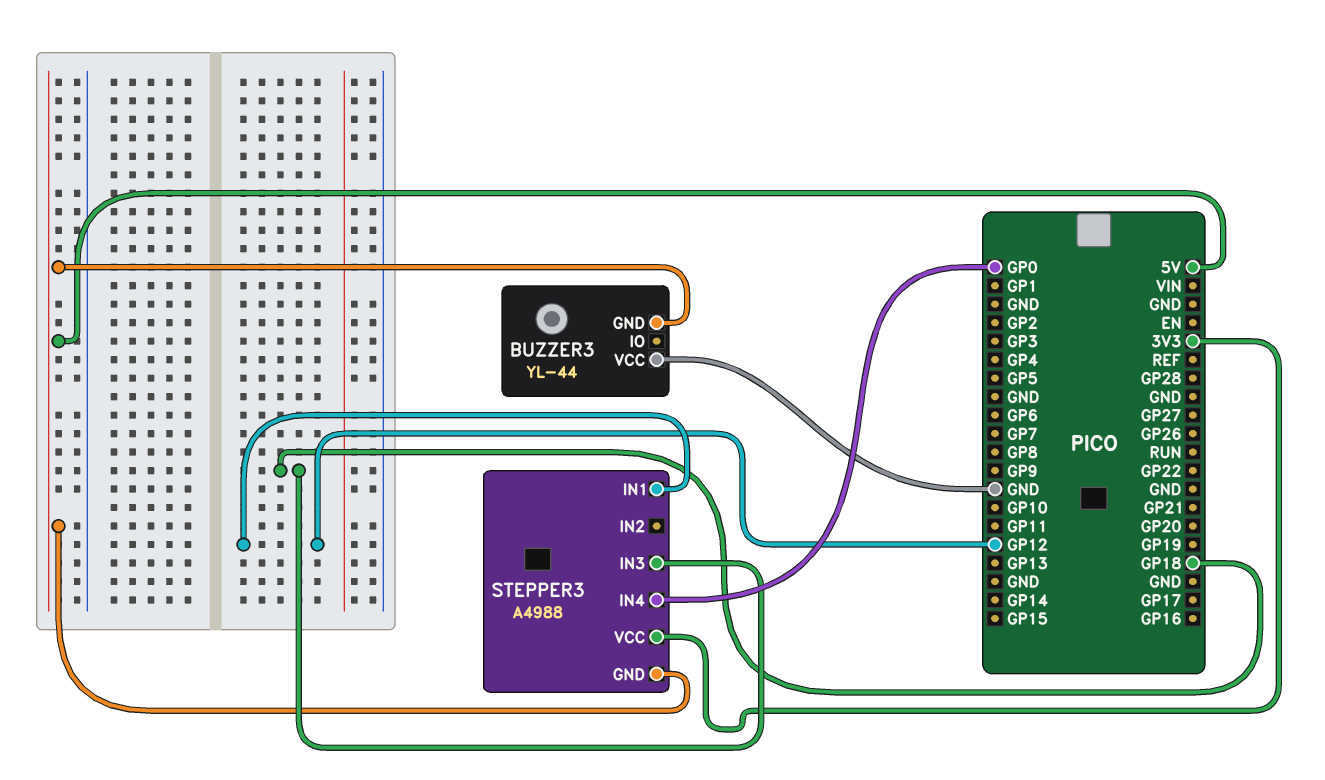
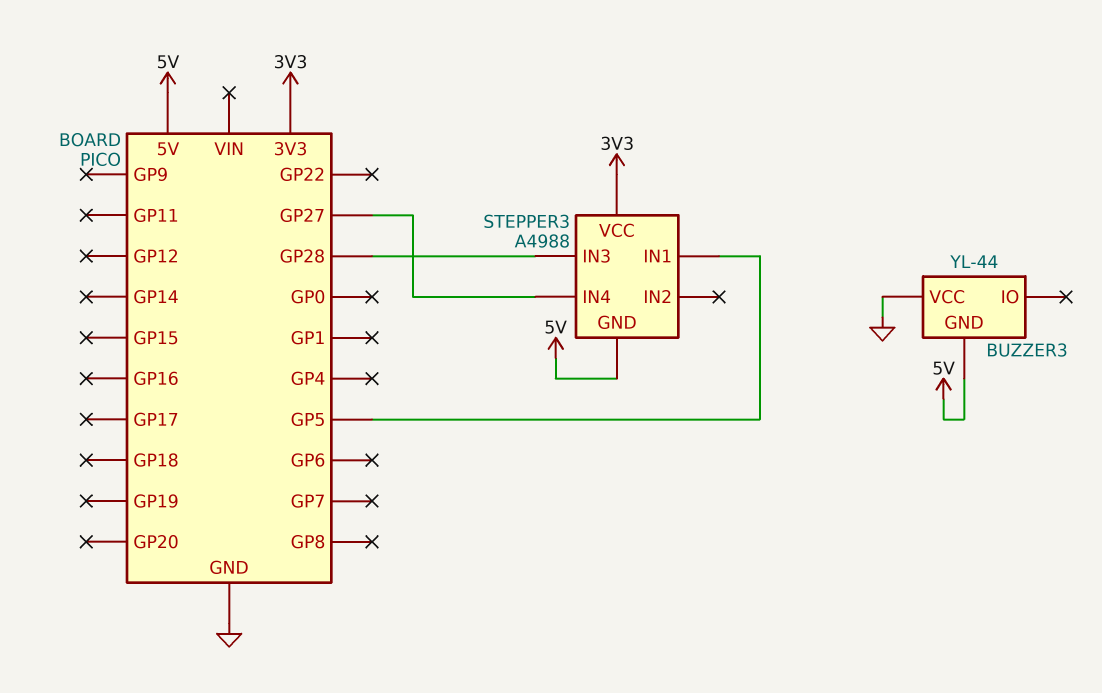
STEPPER3 pin IN1: GP12 -> GP5
STEPPER3 pin IN3: GP18 -> GP28
STEPPER3 pin IN4: GP0 -> GP27

